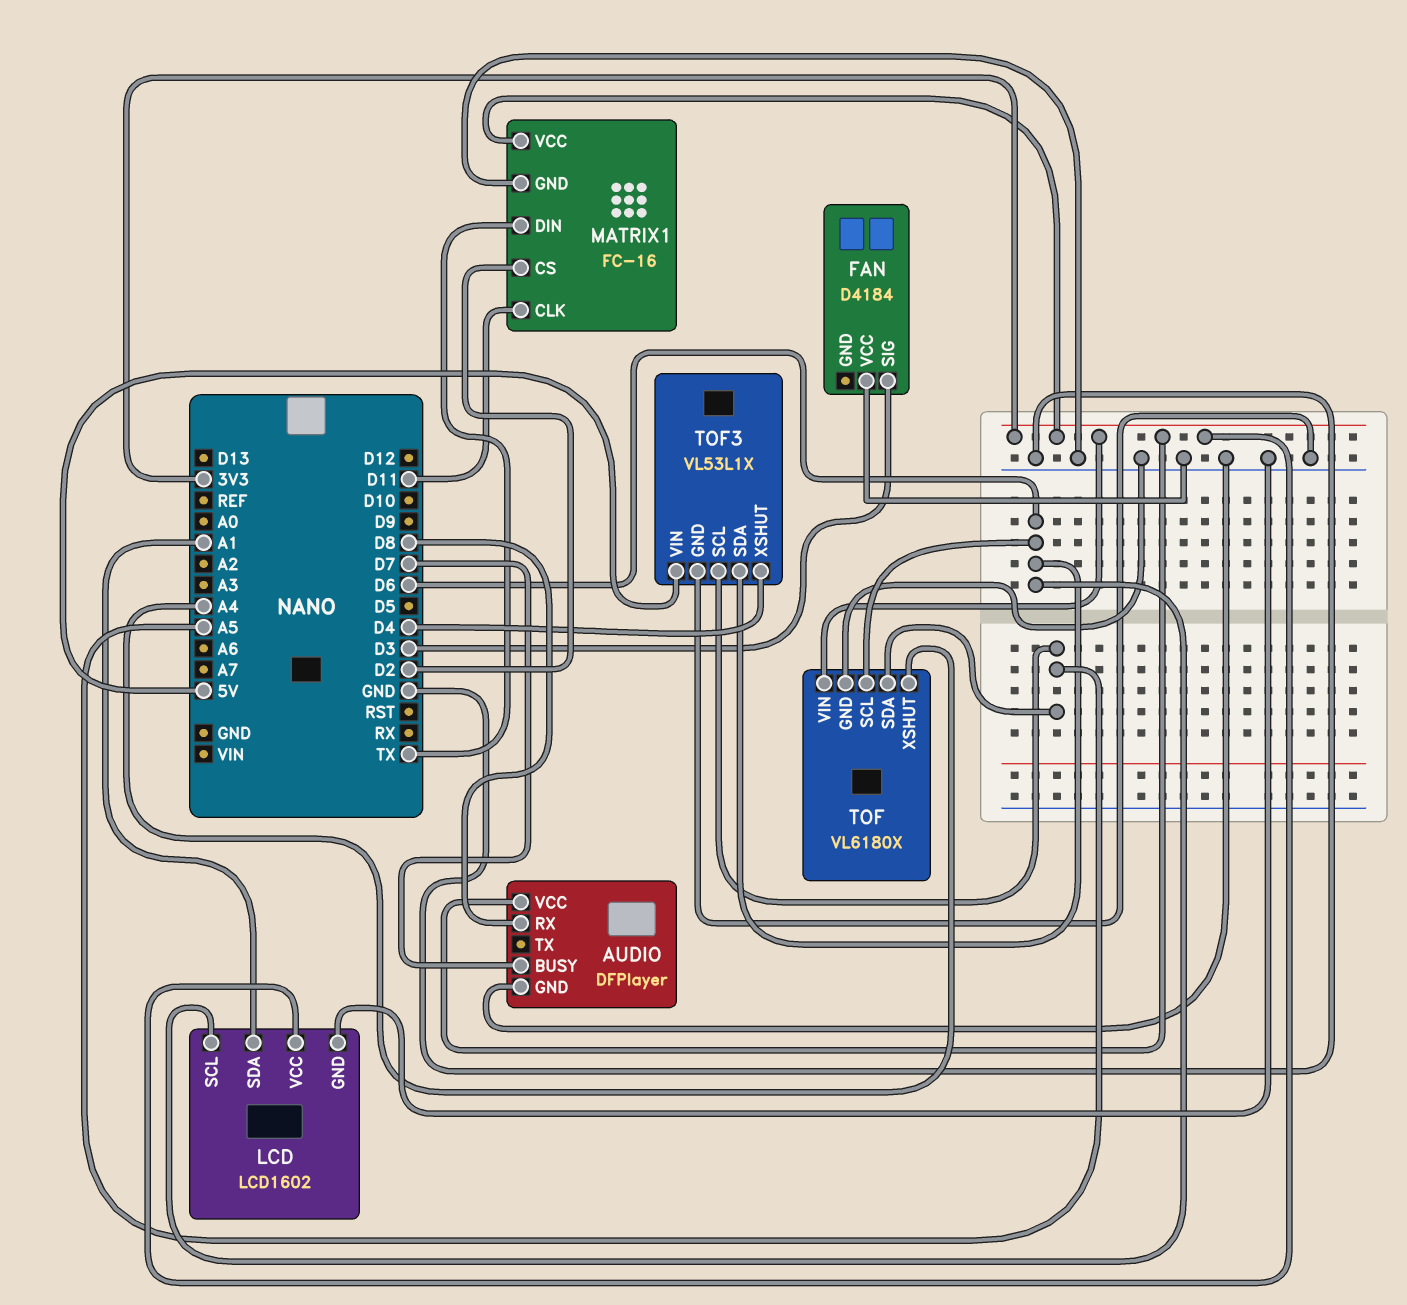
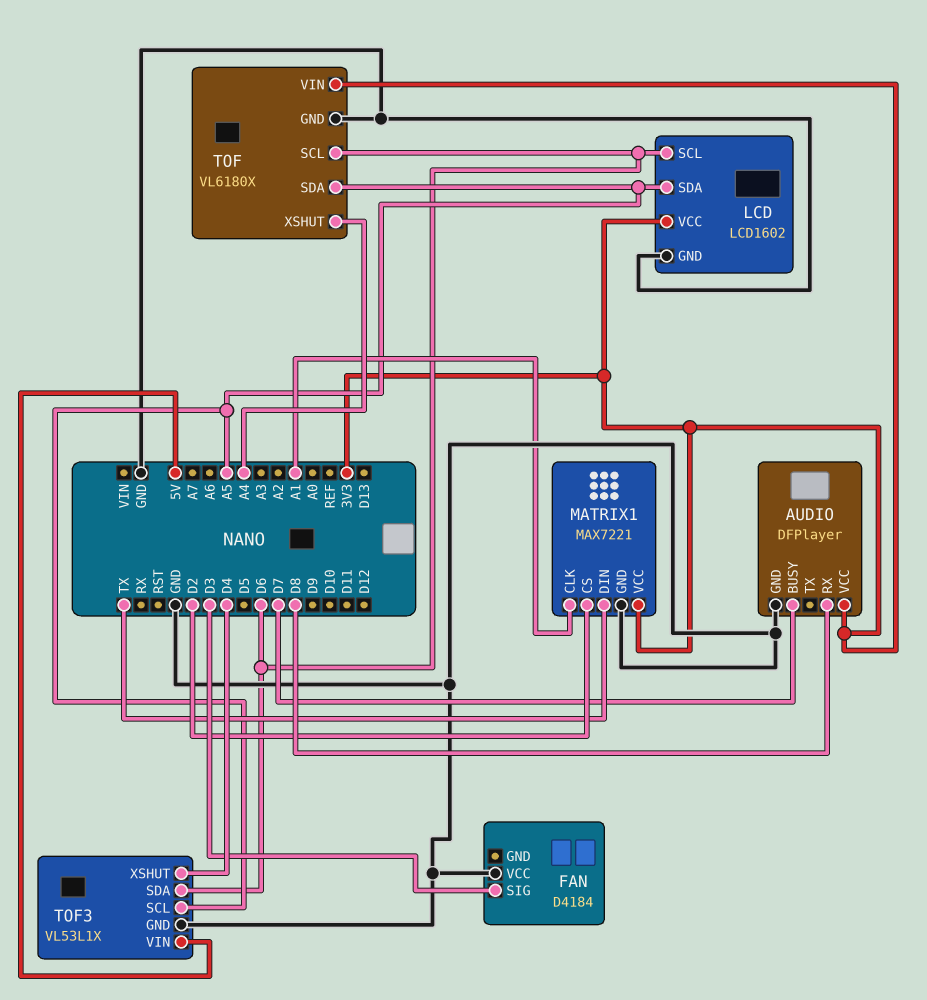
LCD pin SDA: A1 -> A5
MATRIX1: FC-16 -> MAX7221
MATRIX1 pin CLK: D11 -> A1

